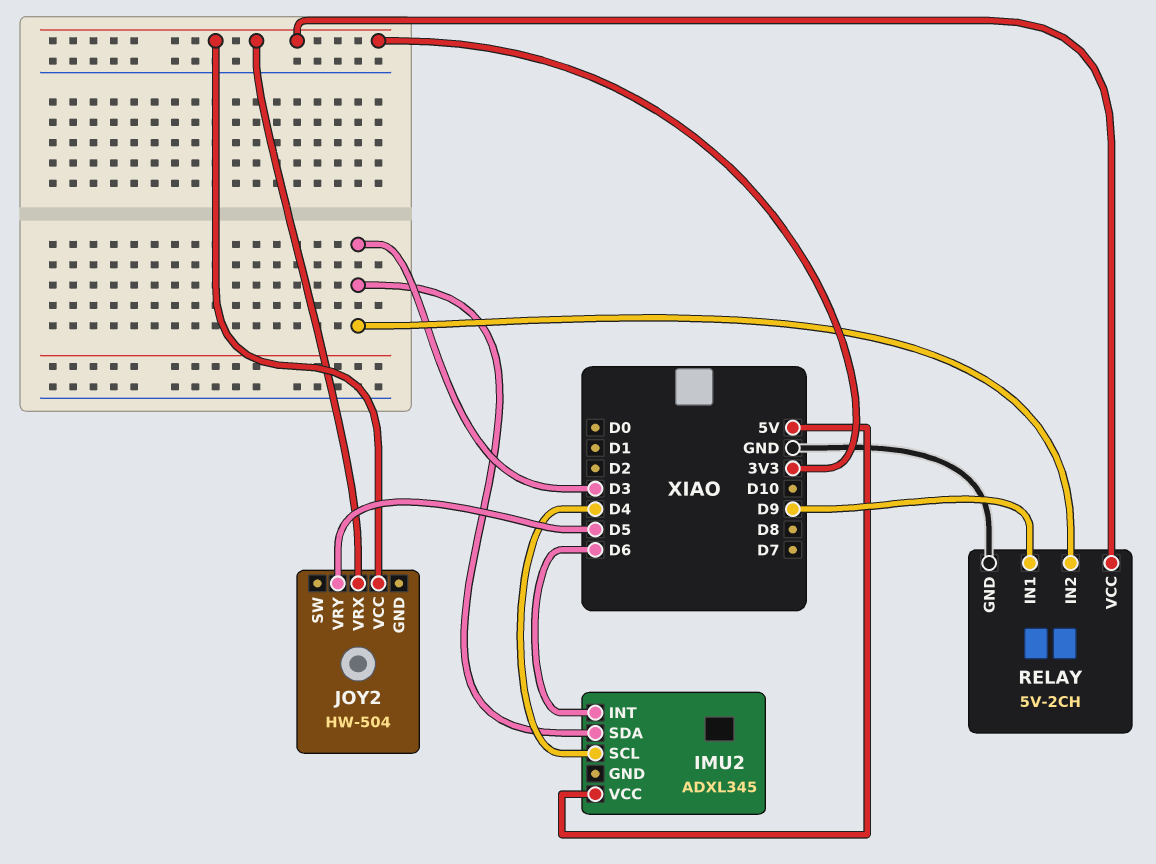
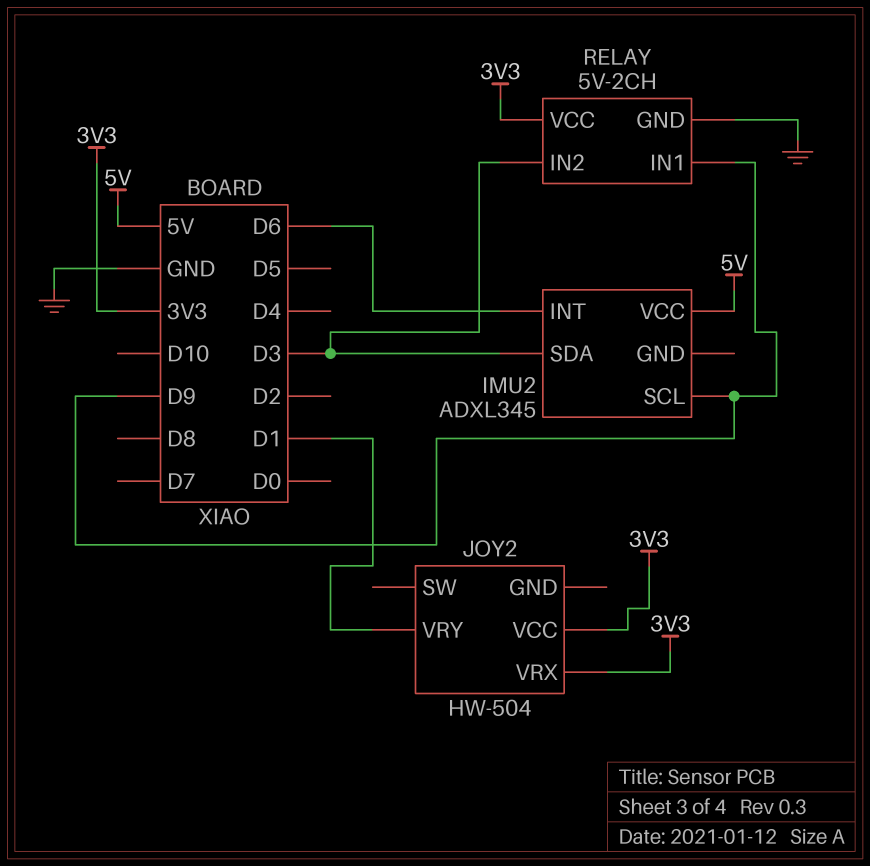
IMU2 pin SCL: D4 -> D9
JOY2 pin VRY: D5 -> D1

